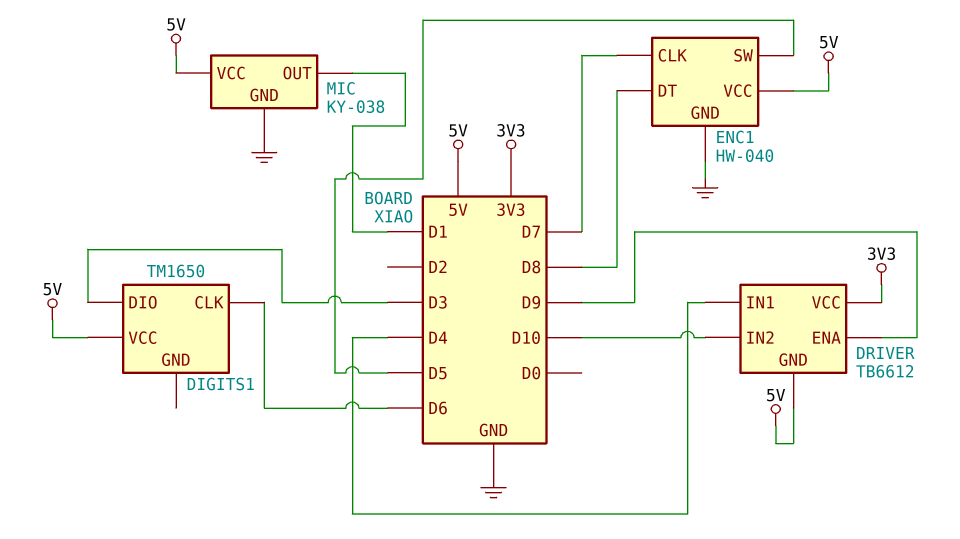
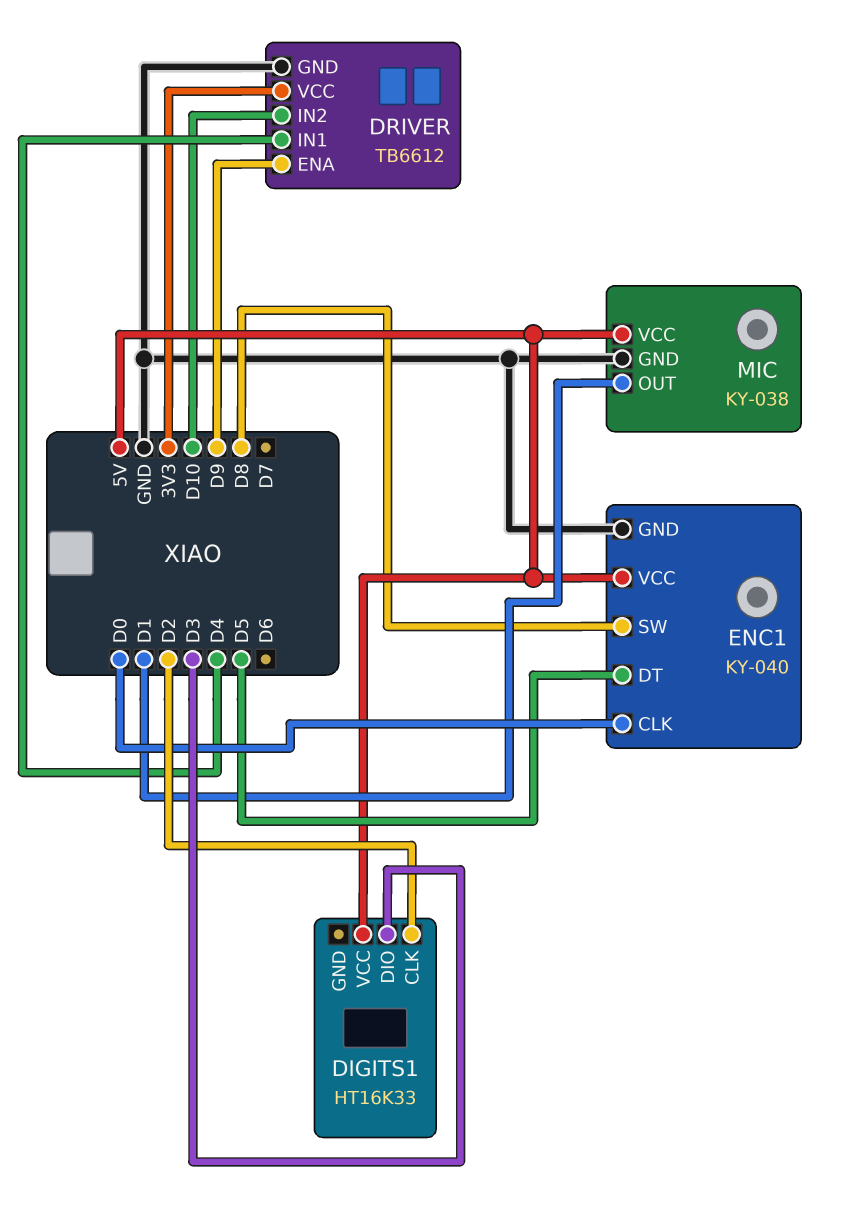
DIGITS1: TM1650 -> HT16K33
DIGITS1 pin CLK: D6 -> D2
DRIVER pin GND: 5V -> GND
ENC1: HW-040 -> KY-040
ENC1 pin CLK: D7 -> D0
ENC1 pin DT: D8 -> D5
ENC1 pin SW: D5 -> D8

